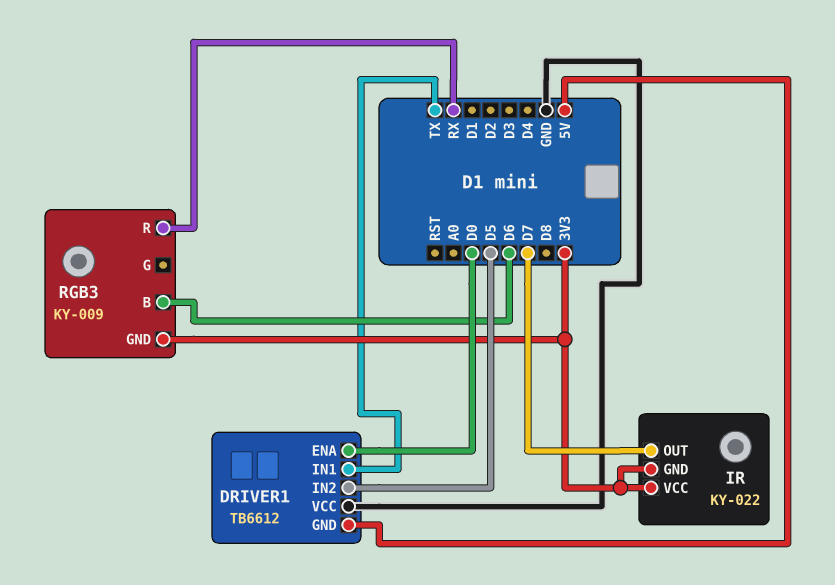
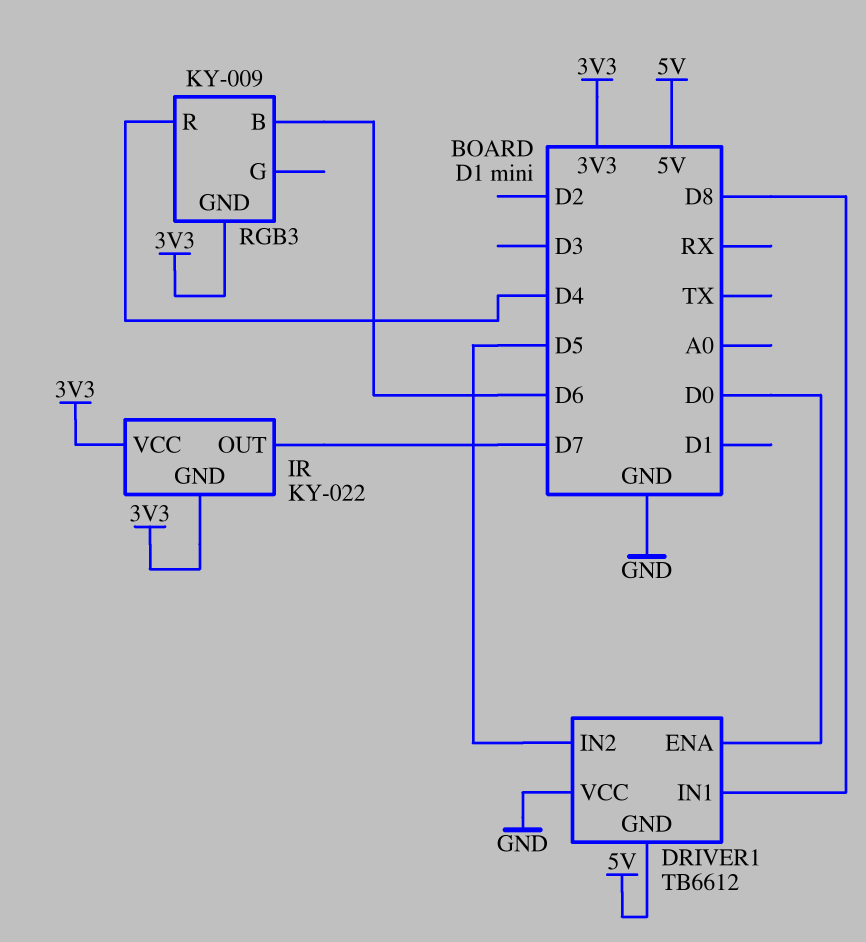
DRIVER1 pin IN1: TX -> D8
RGB3 pin R: RX -> D4

